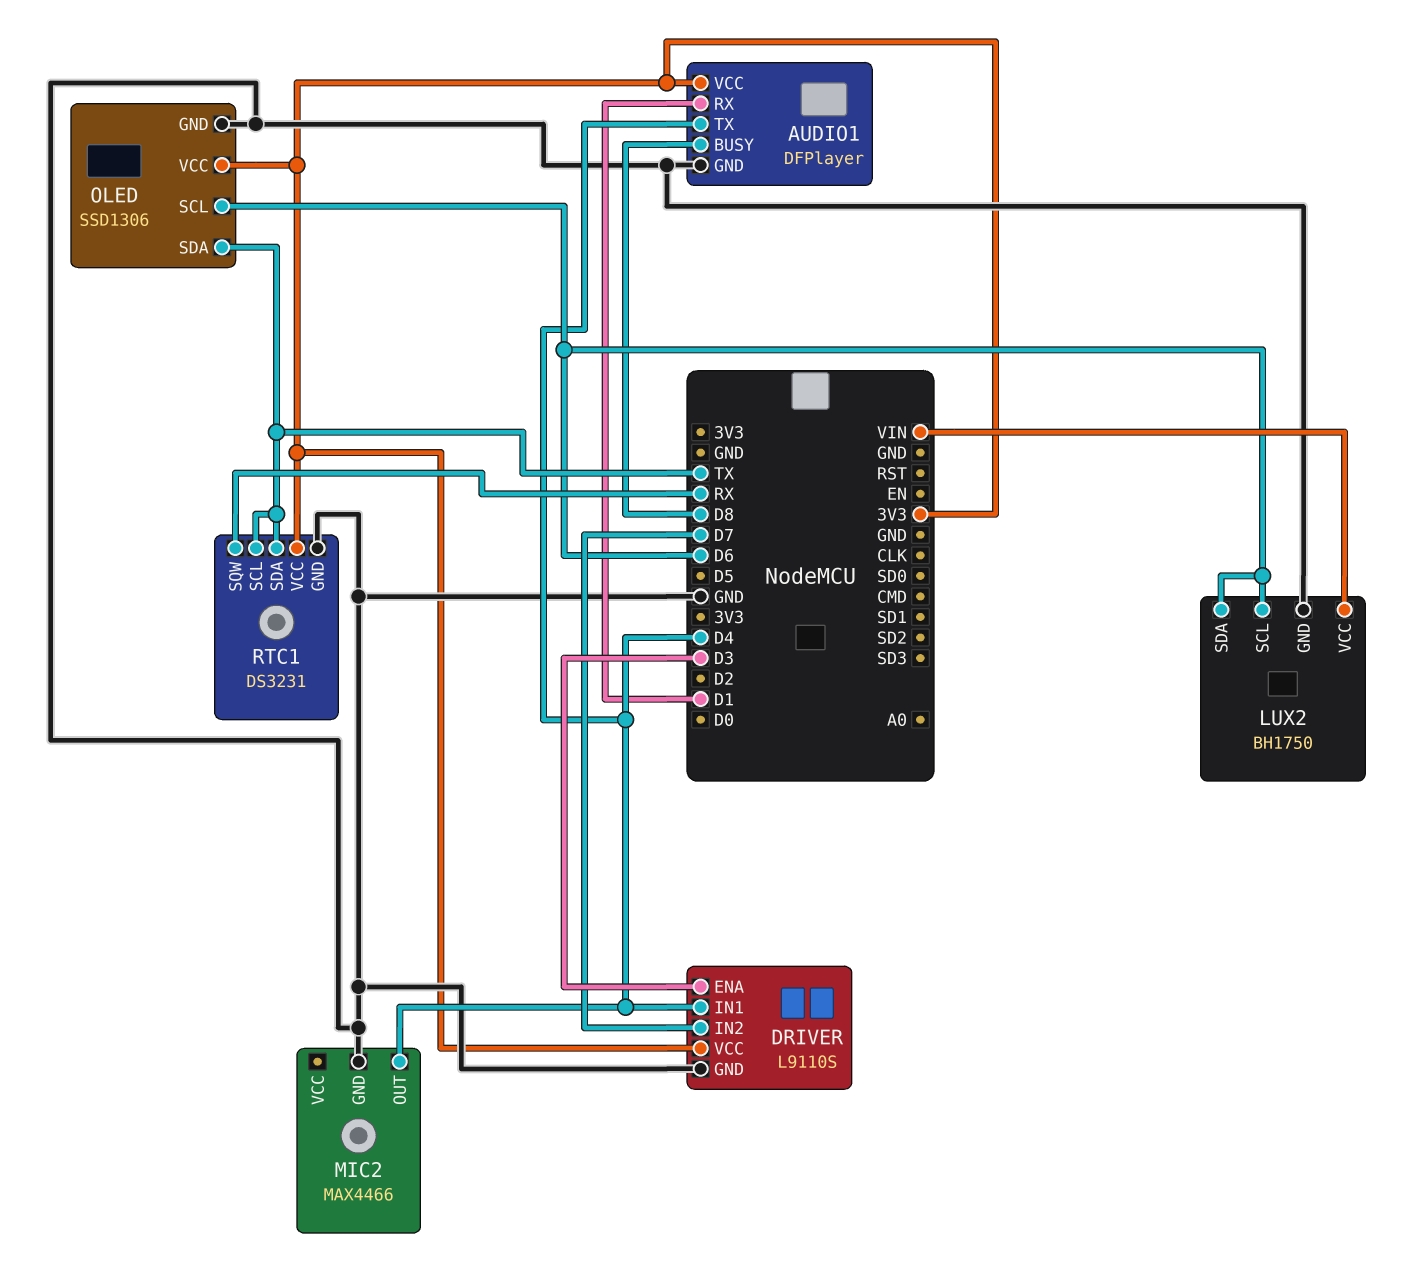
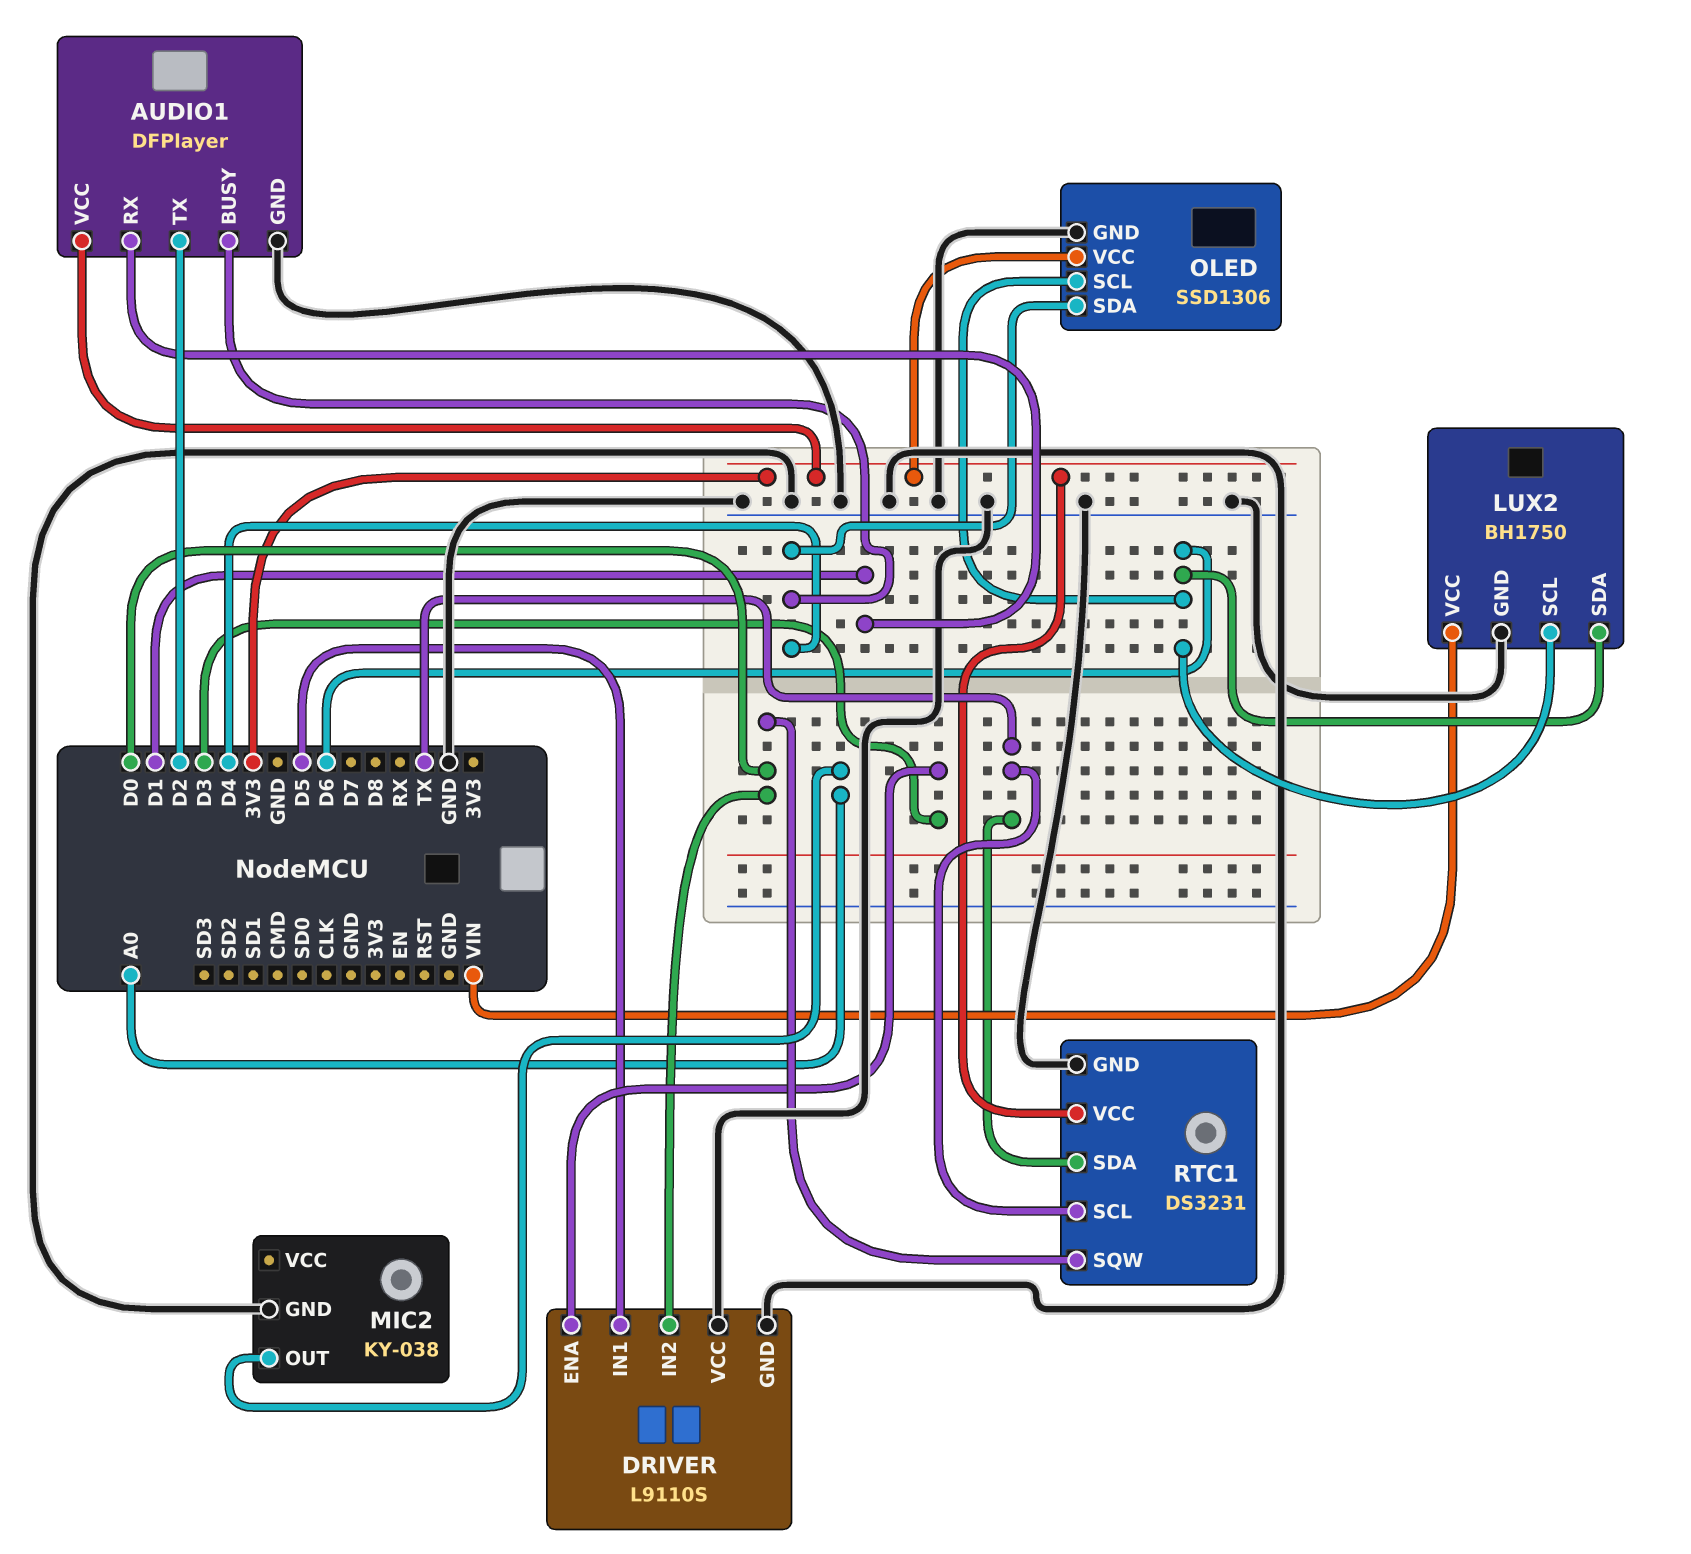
AUDIO1 pin BUSY: D8 -> D4
AUDIO1 pin TX: D4 -> D2
DRIVER pin IN1: D4 -> D5
DRIVER pin IN2: D7 -> D0
DRIVER pin VCC: 3V3 -> GND
MIC2: MAX4466 -> KY-038
MIC2 pin OUT: D4 -> A0
OLED pin SDA: TX -> D4
RTC1 pin SQW: RX -> D0

